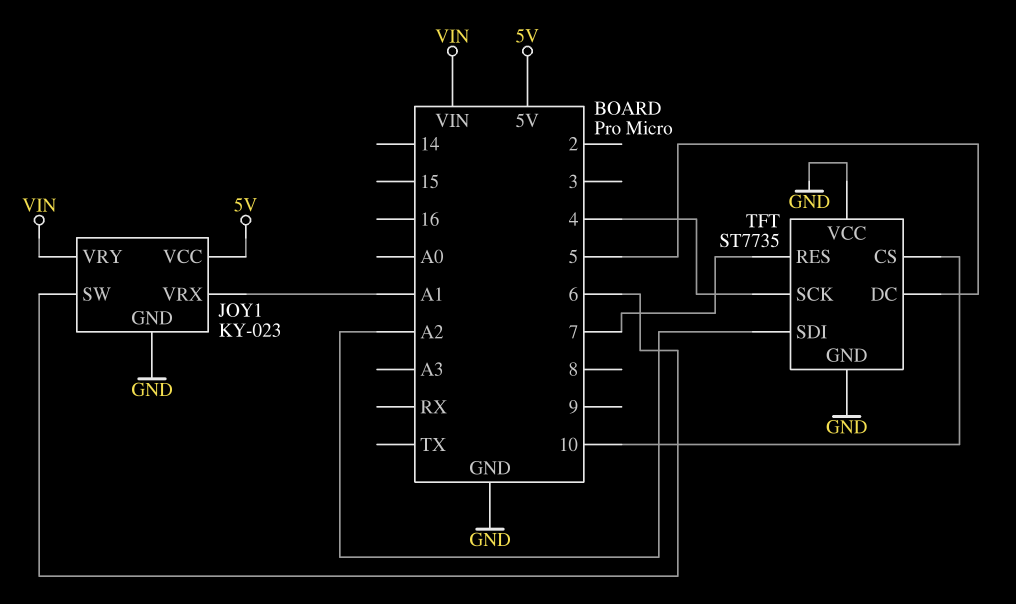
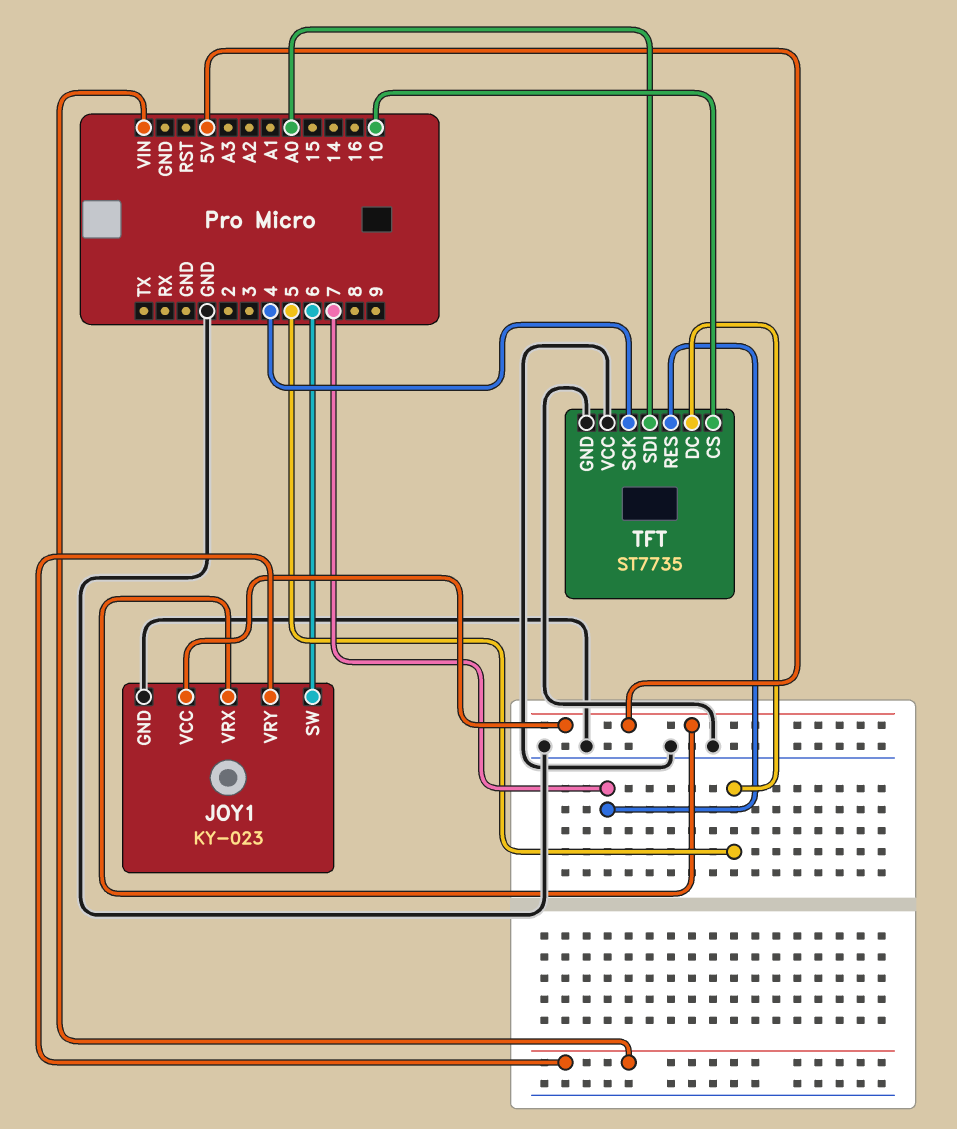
JOY1 pin VRX: A1 -> 5V
TFT pin SDI: A2 -> A0

